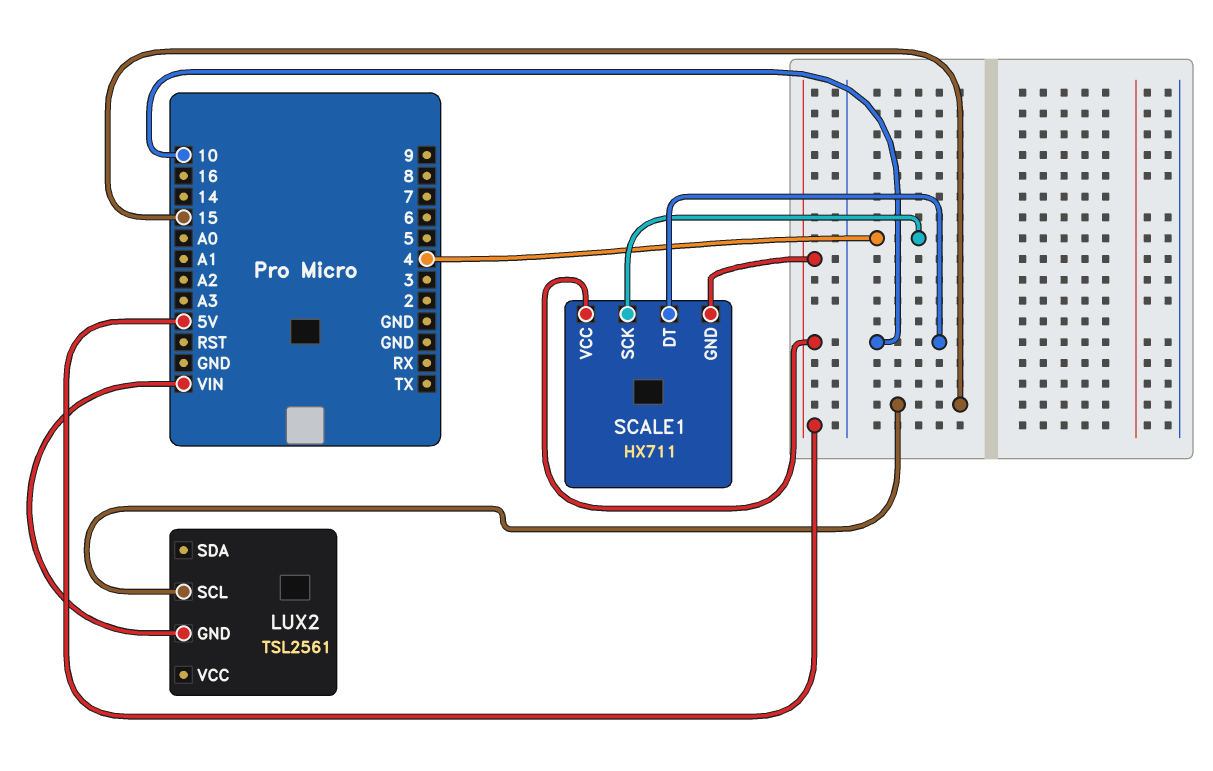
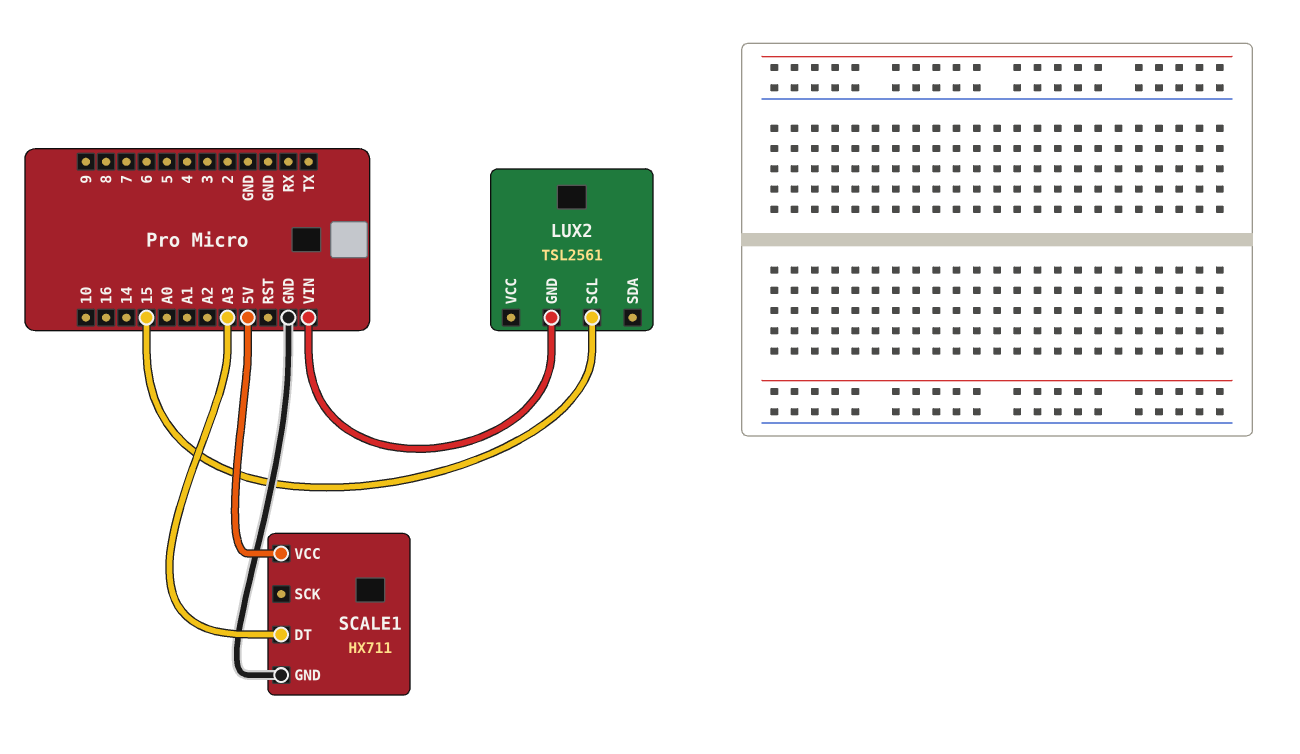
SCALE1 pin DT: 10 -> A3
SCALE1 pin GND: 5V -> GND
SCALE1 pin SCK: 4 -> none

